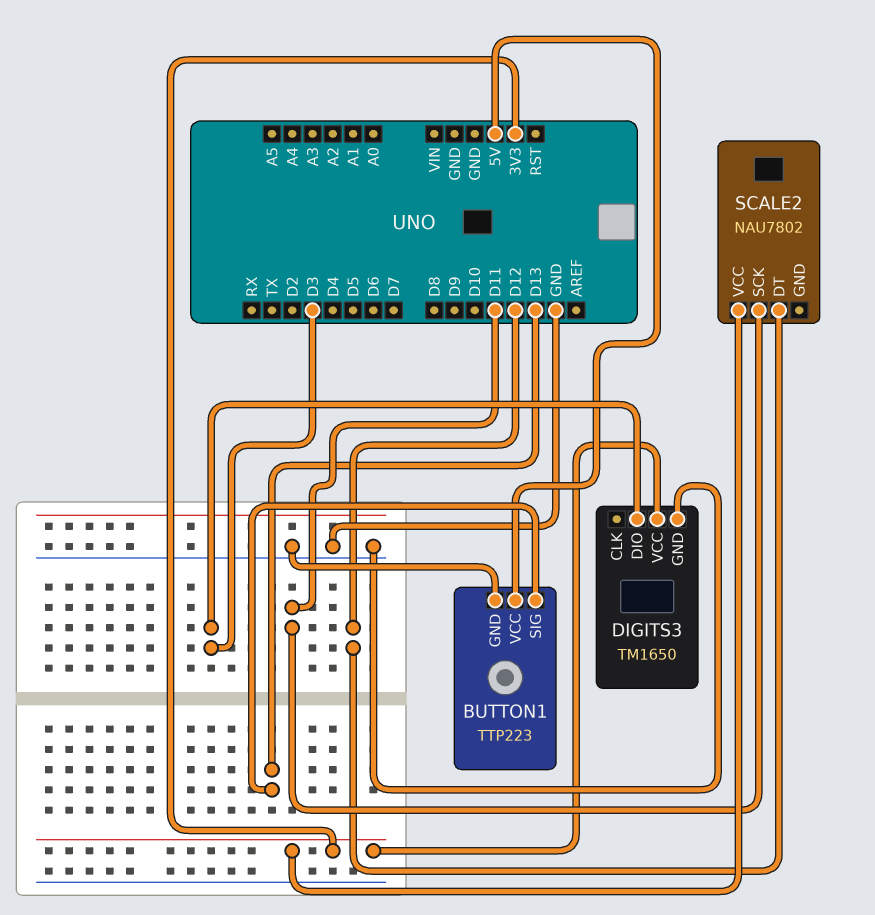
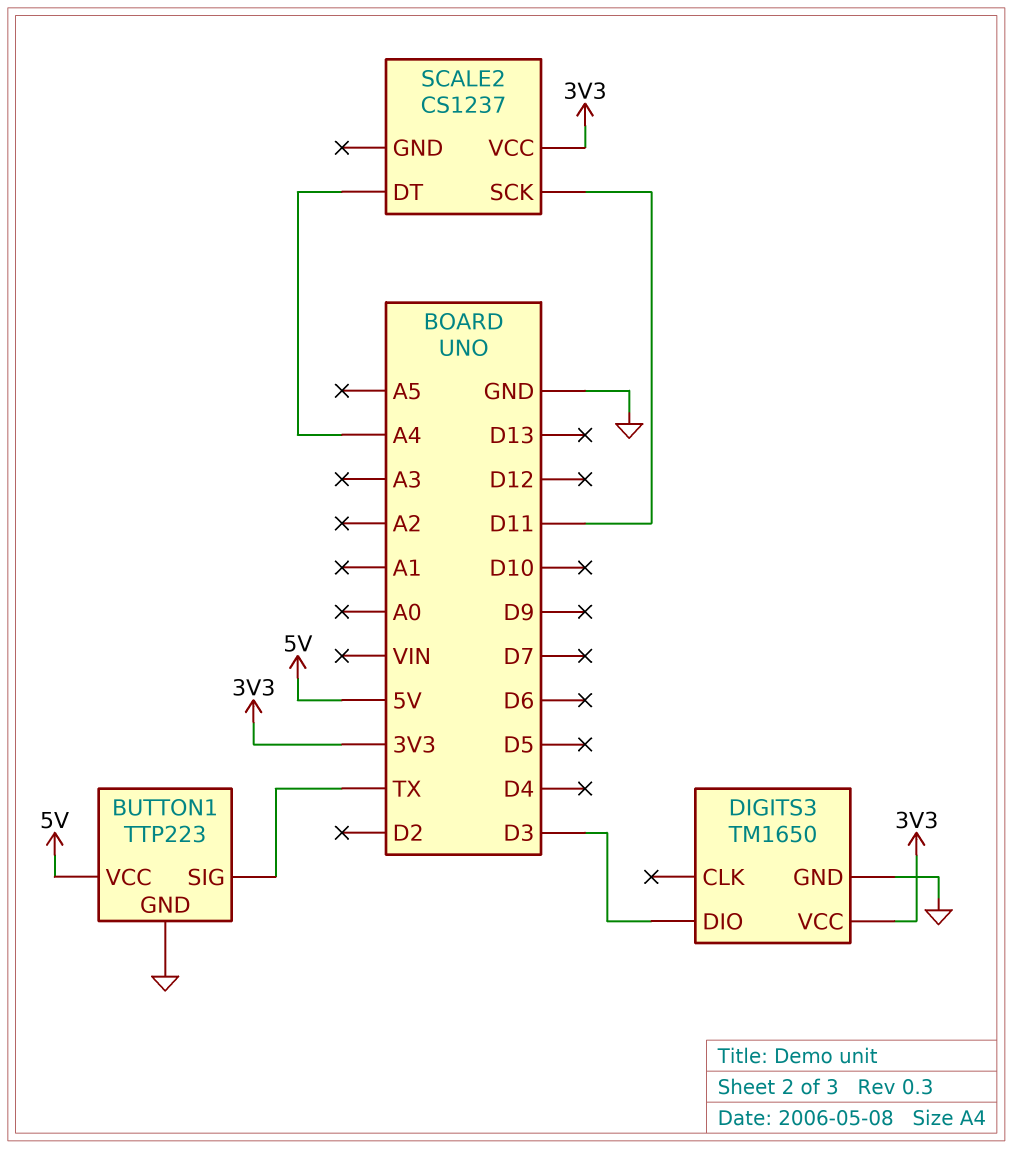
BUTTON1 pin SIG: D13 -> TX
SCALE2: NAU7802 -> CS1237
SCALE2 pin DT: D12 -> A4

